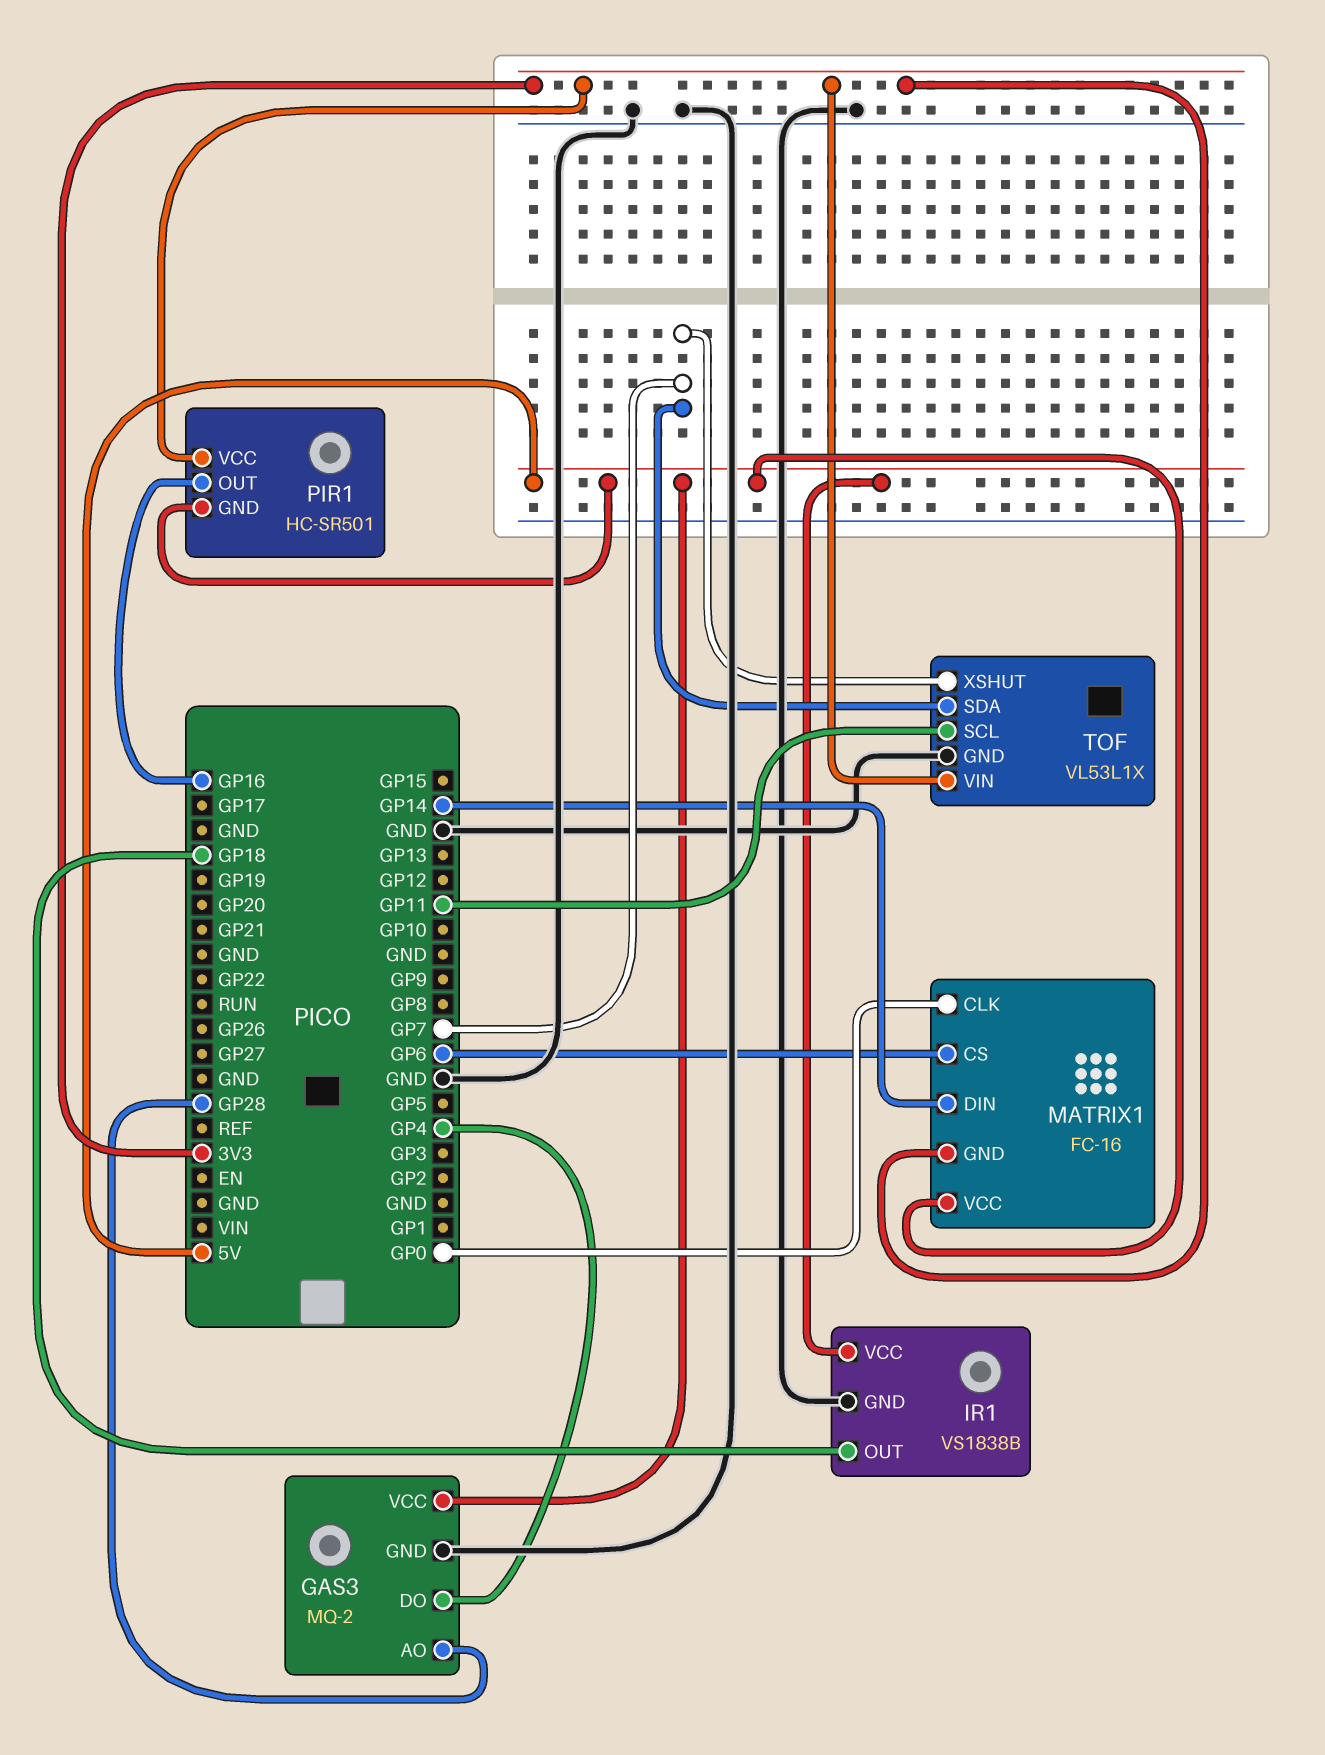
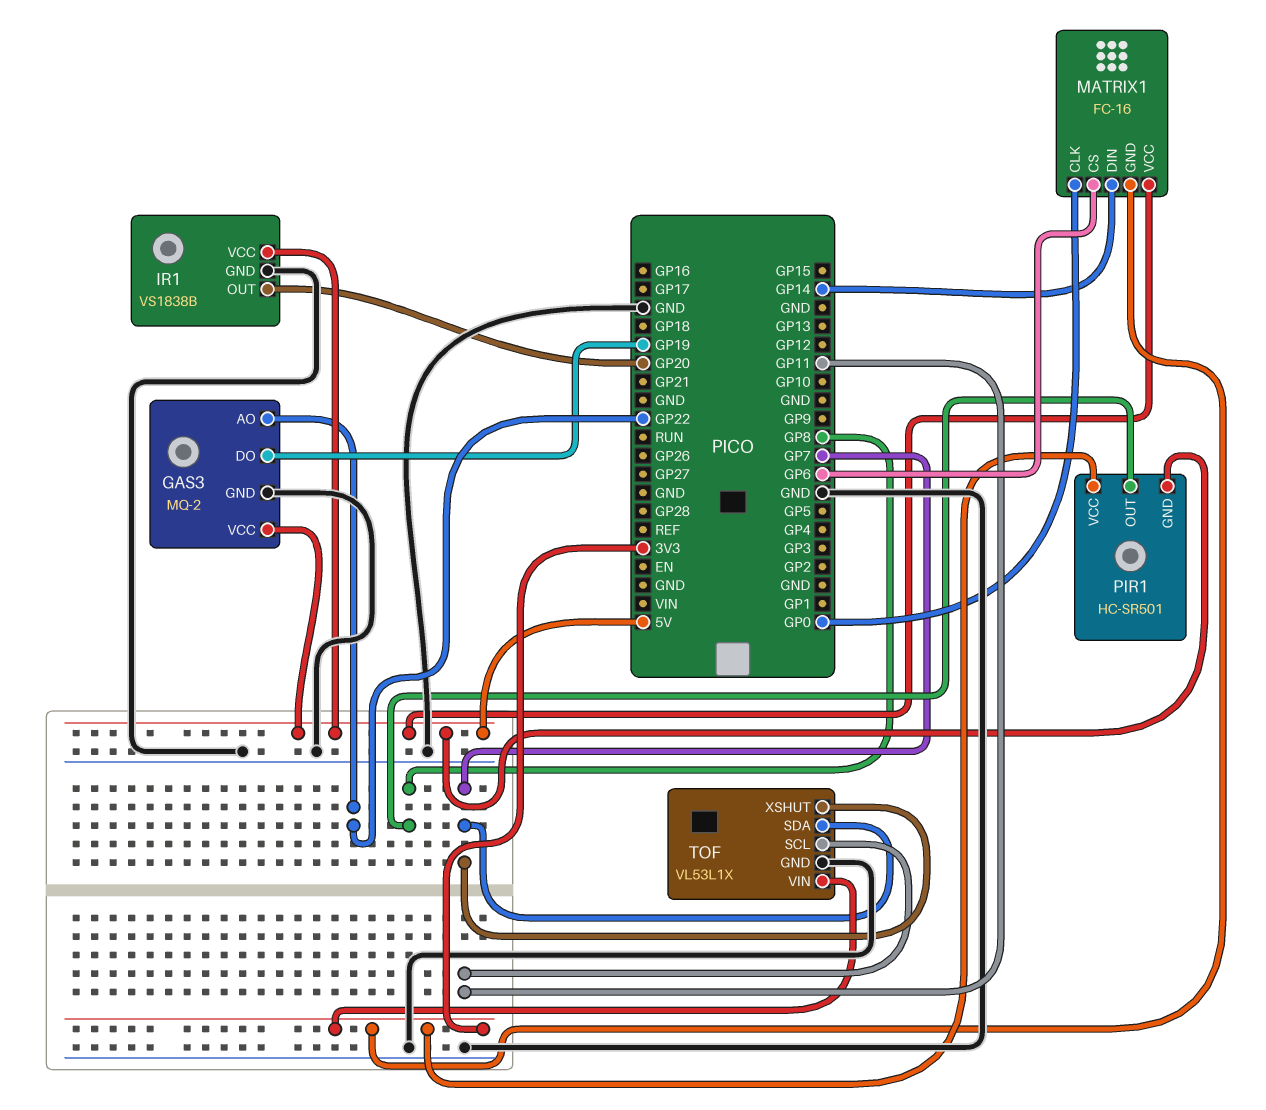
GAS3 pin AO: GP28 -> GP22
GAS3 pin DO: GP4 -> GP19
IR1 pin OUT: GP18 -> GP20
PIR1 pin OUT: GP16 -> GP8

